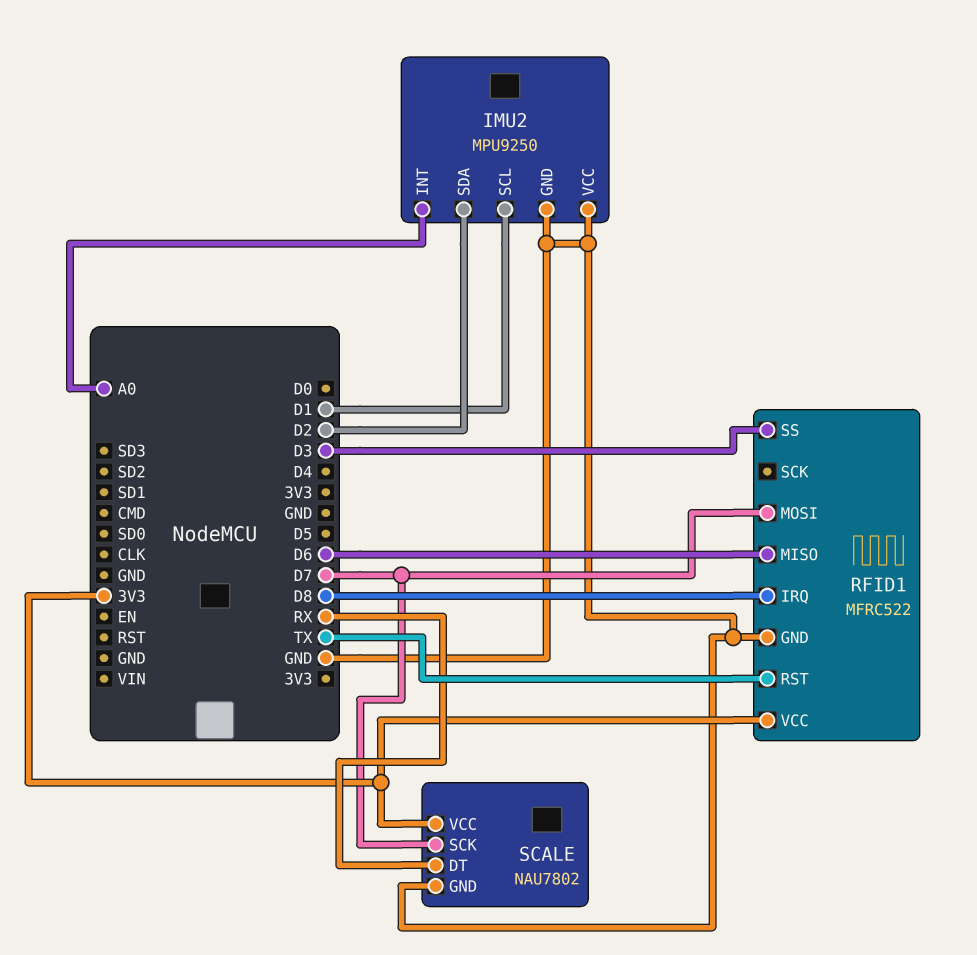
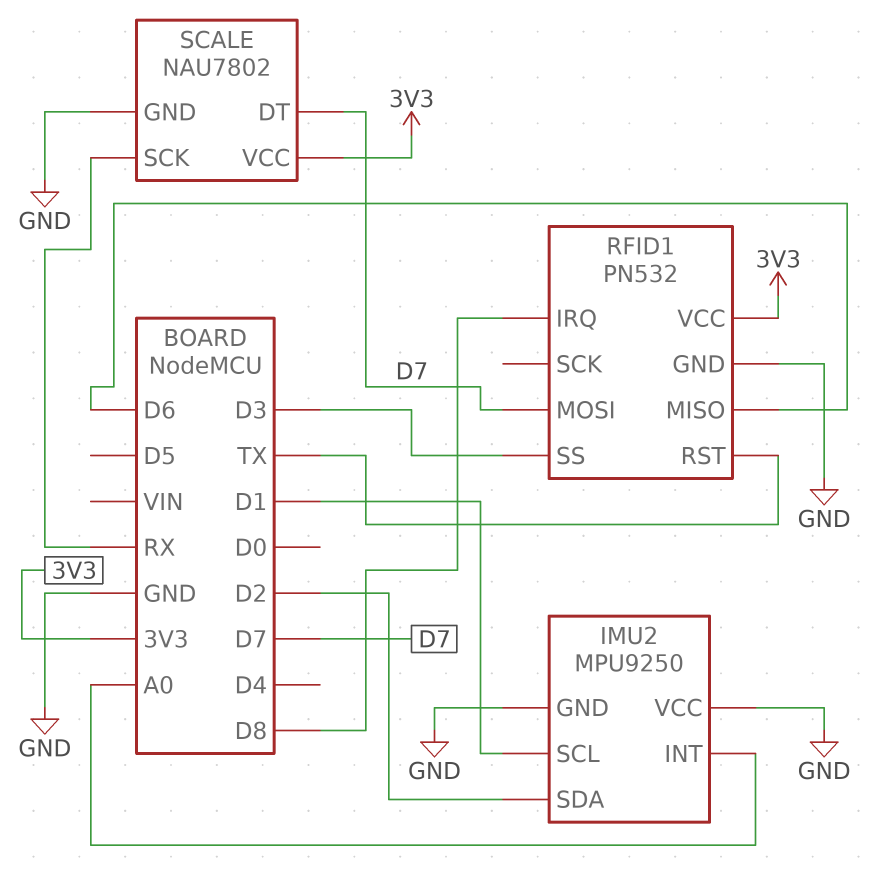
RFID1: MFRC522 -> PN532
SCALE pin DT: RX -> D7
SCALE pin SCK: D7 -> RX

